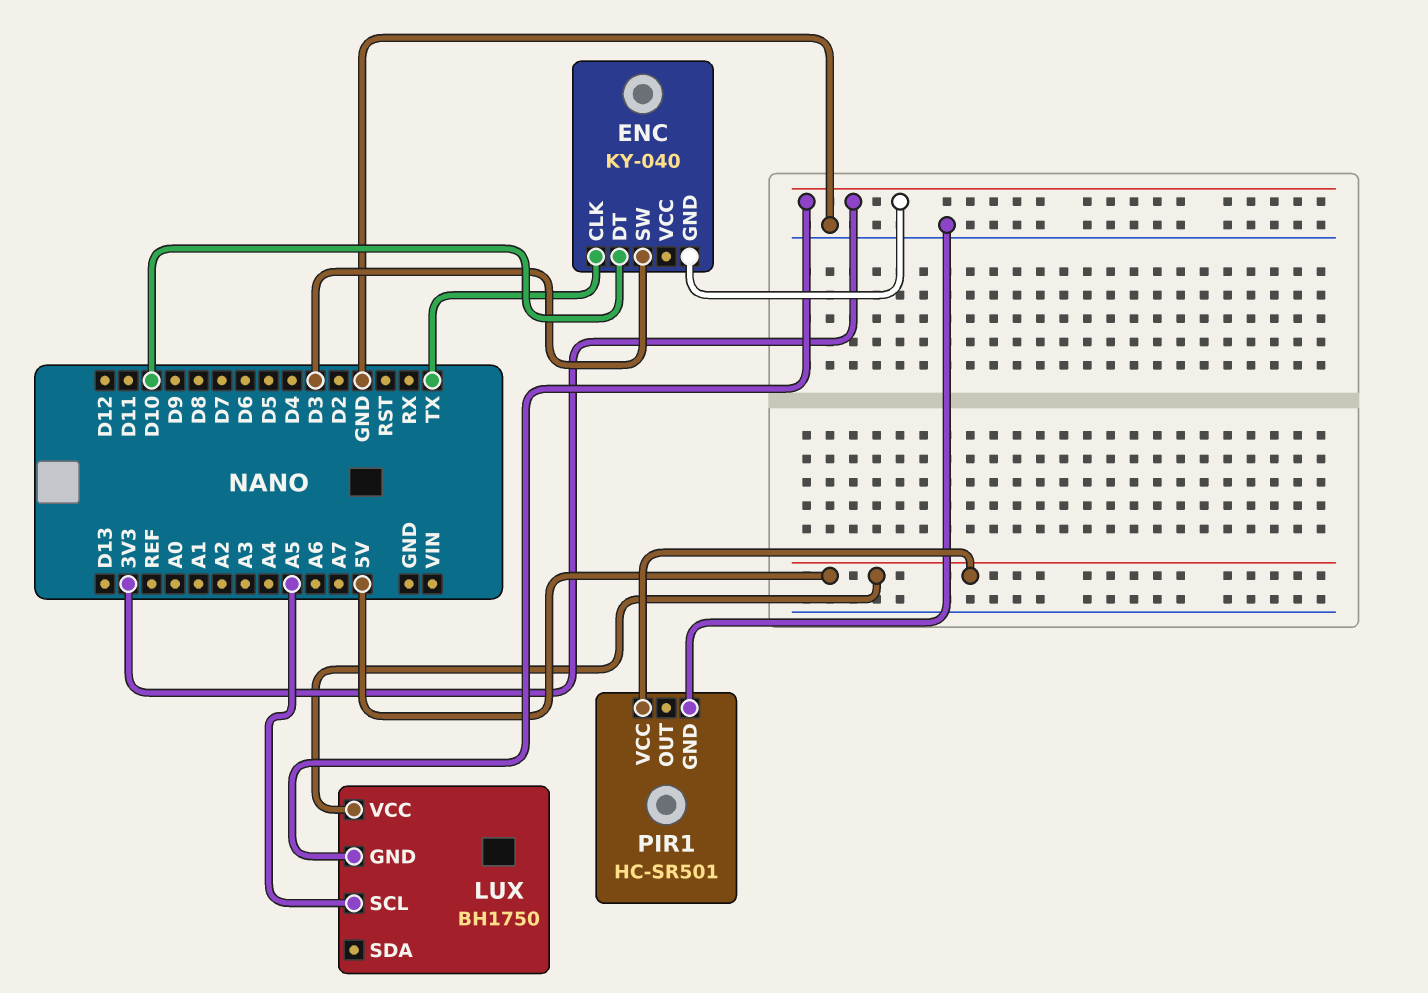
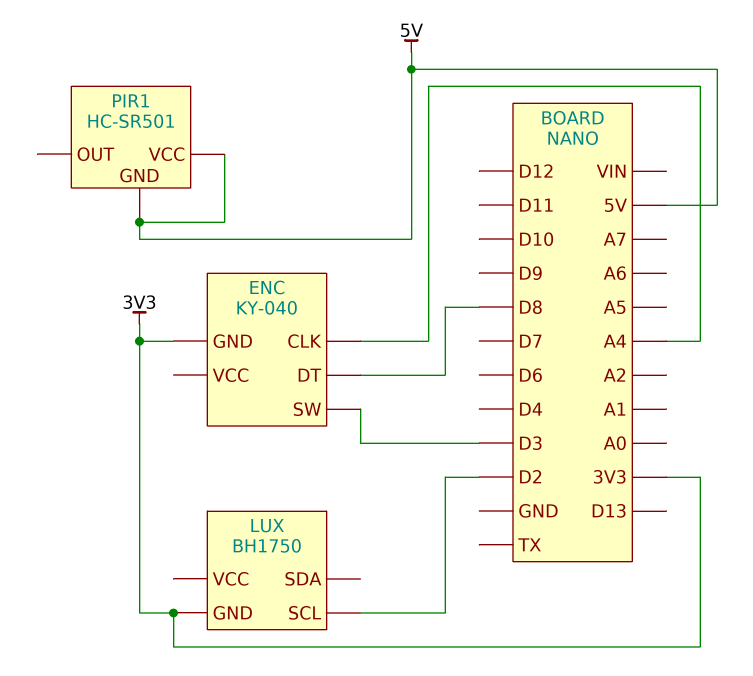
ENC pin CLK: TX -> A4
ENC pin DT: D10 -> D8
LUX pin SCL: A5 -> D2
LUX pin VCC: 5V -> none
PIR1 pin GND: GND -> 5V

